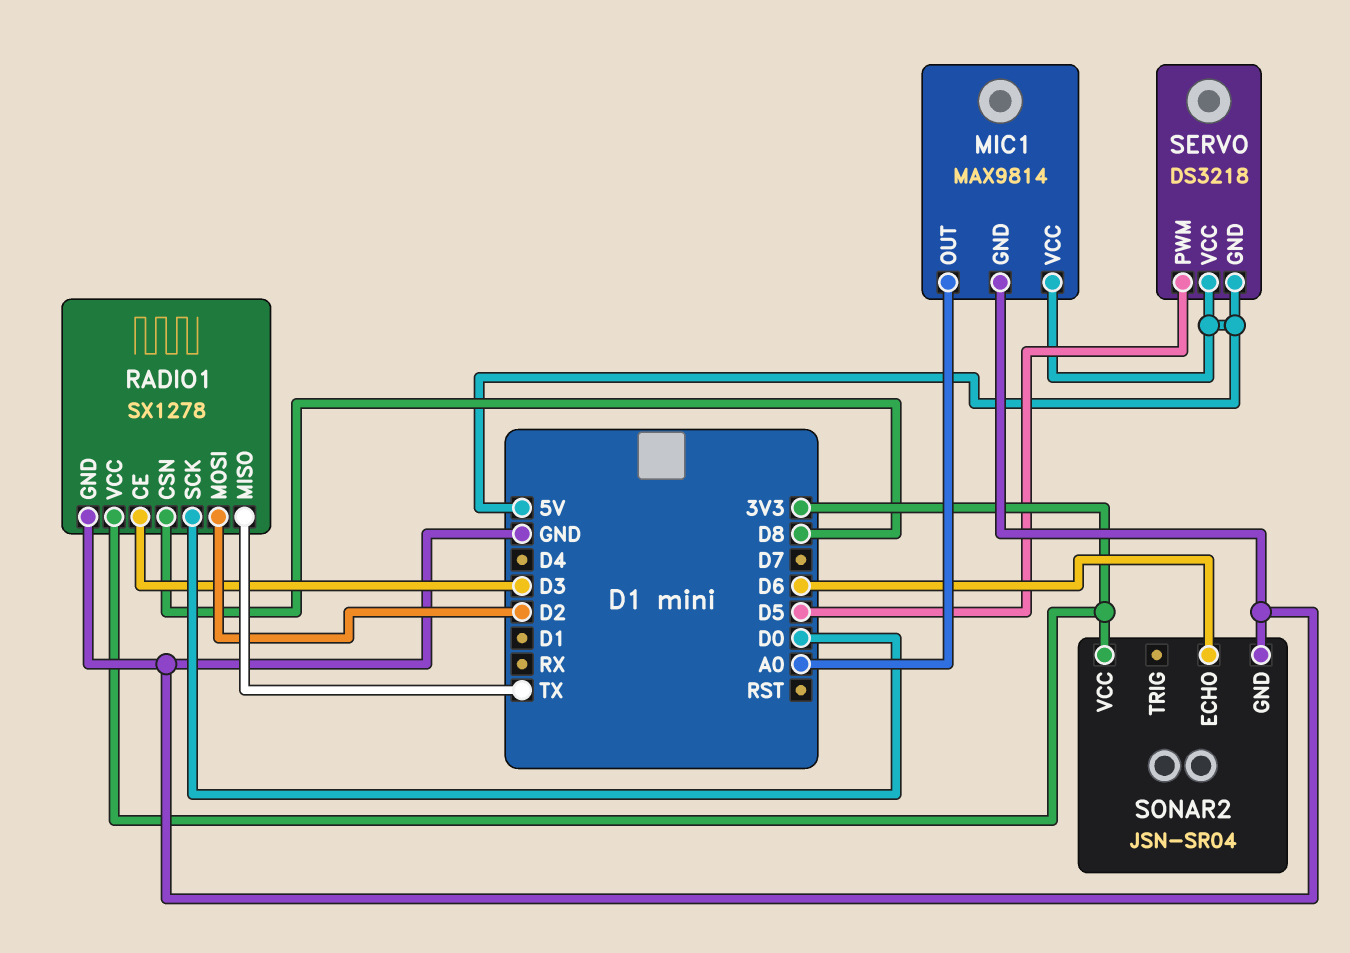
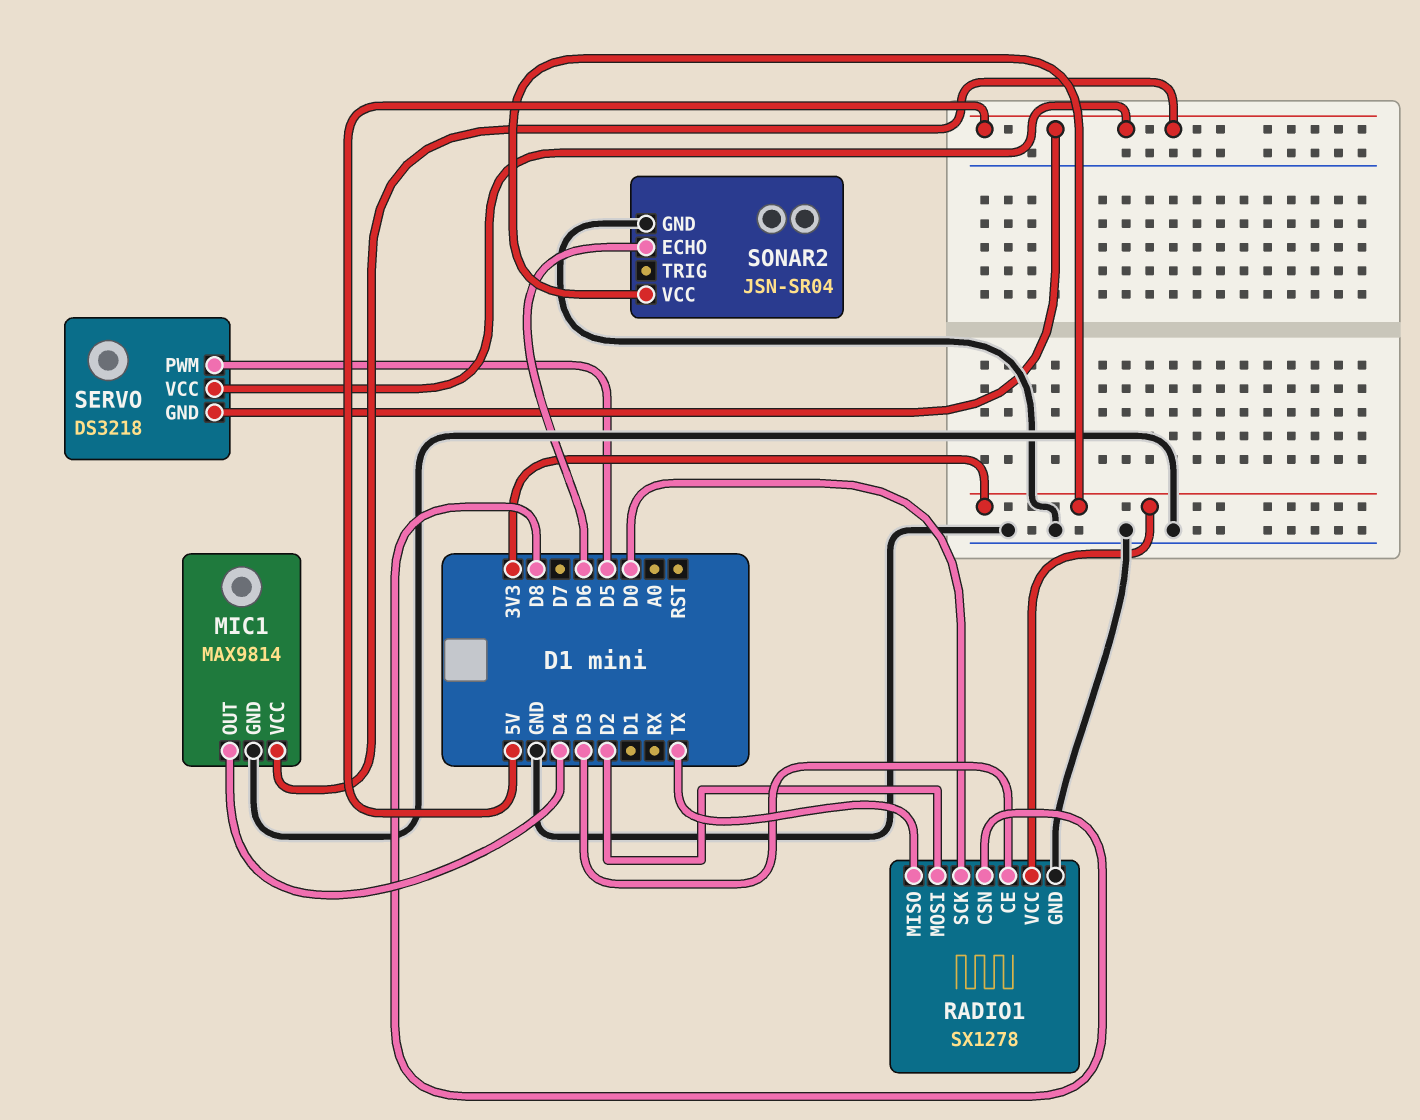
MIC1 pin OUT: A0 -> D4

